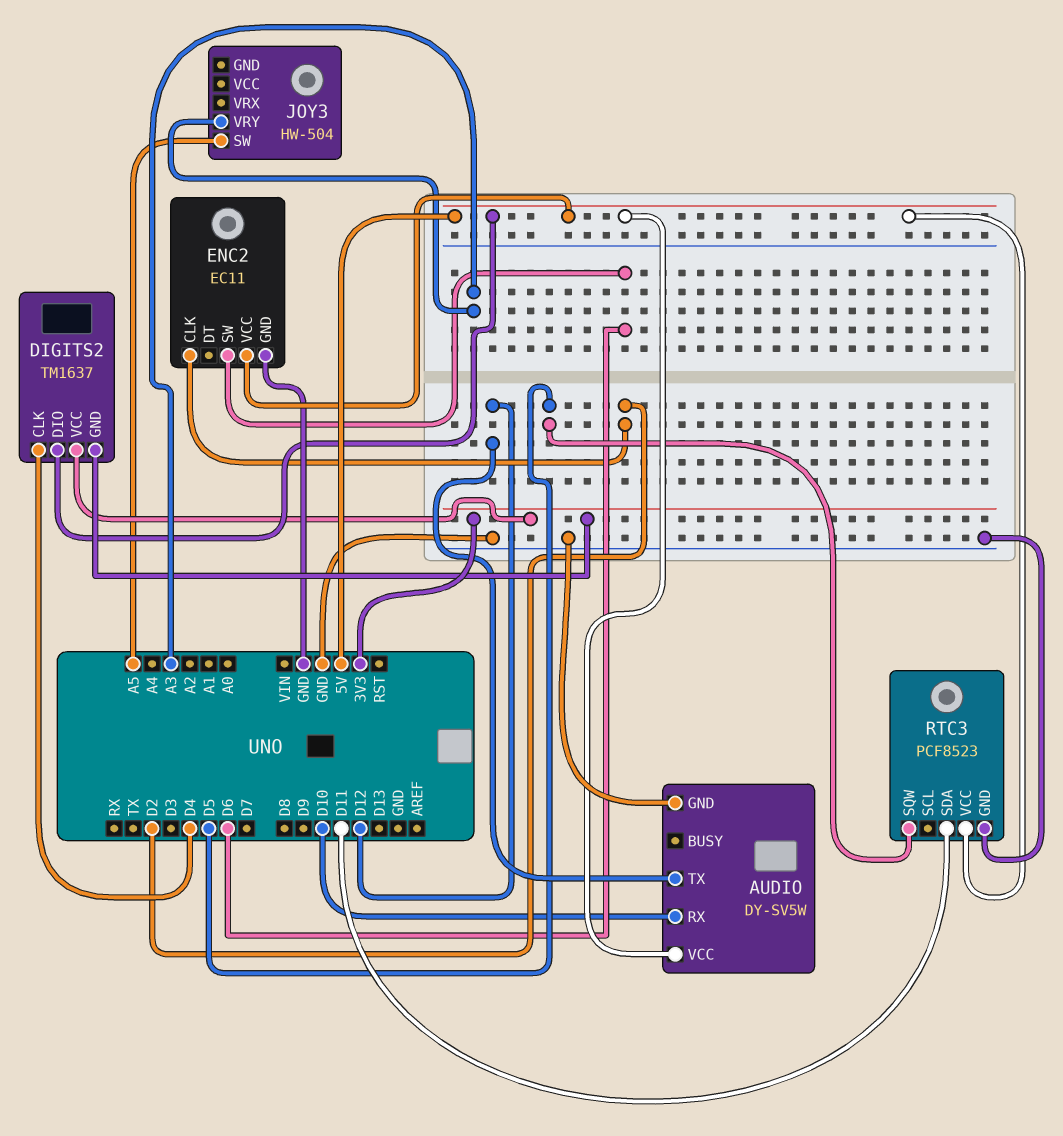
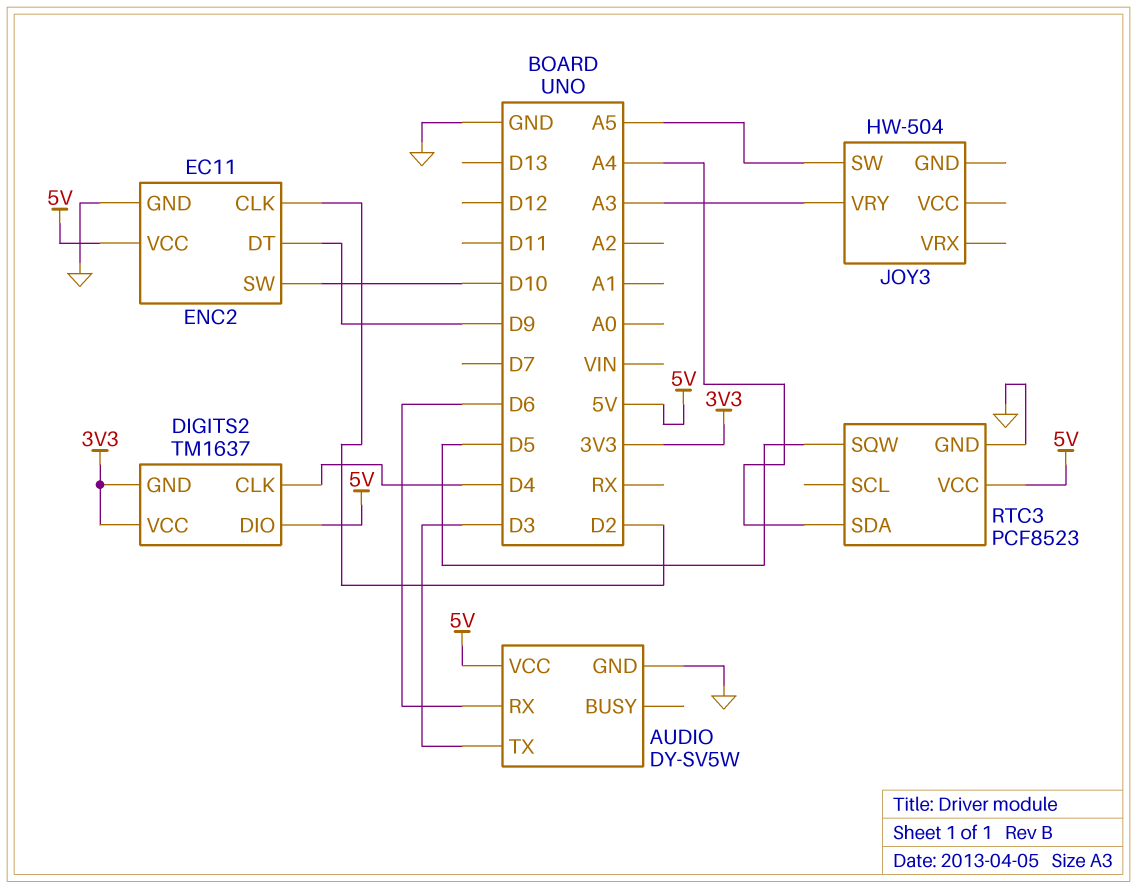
AUDIO pin RX: D10 -> D6
AUDIO pin TX: D12 -> D3
ENC2 pin DT: none -> D9
ENC2 pin SW: D6 -> D10
RTC3 pin SDA: D11 -> A4

